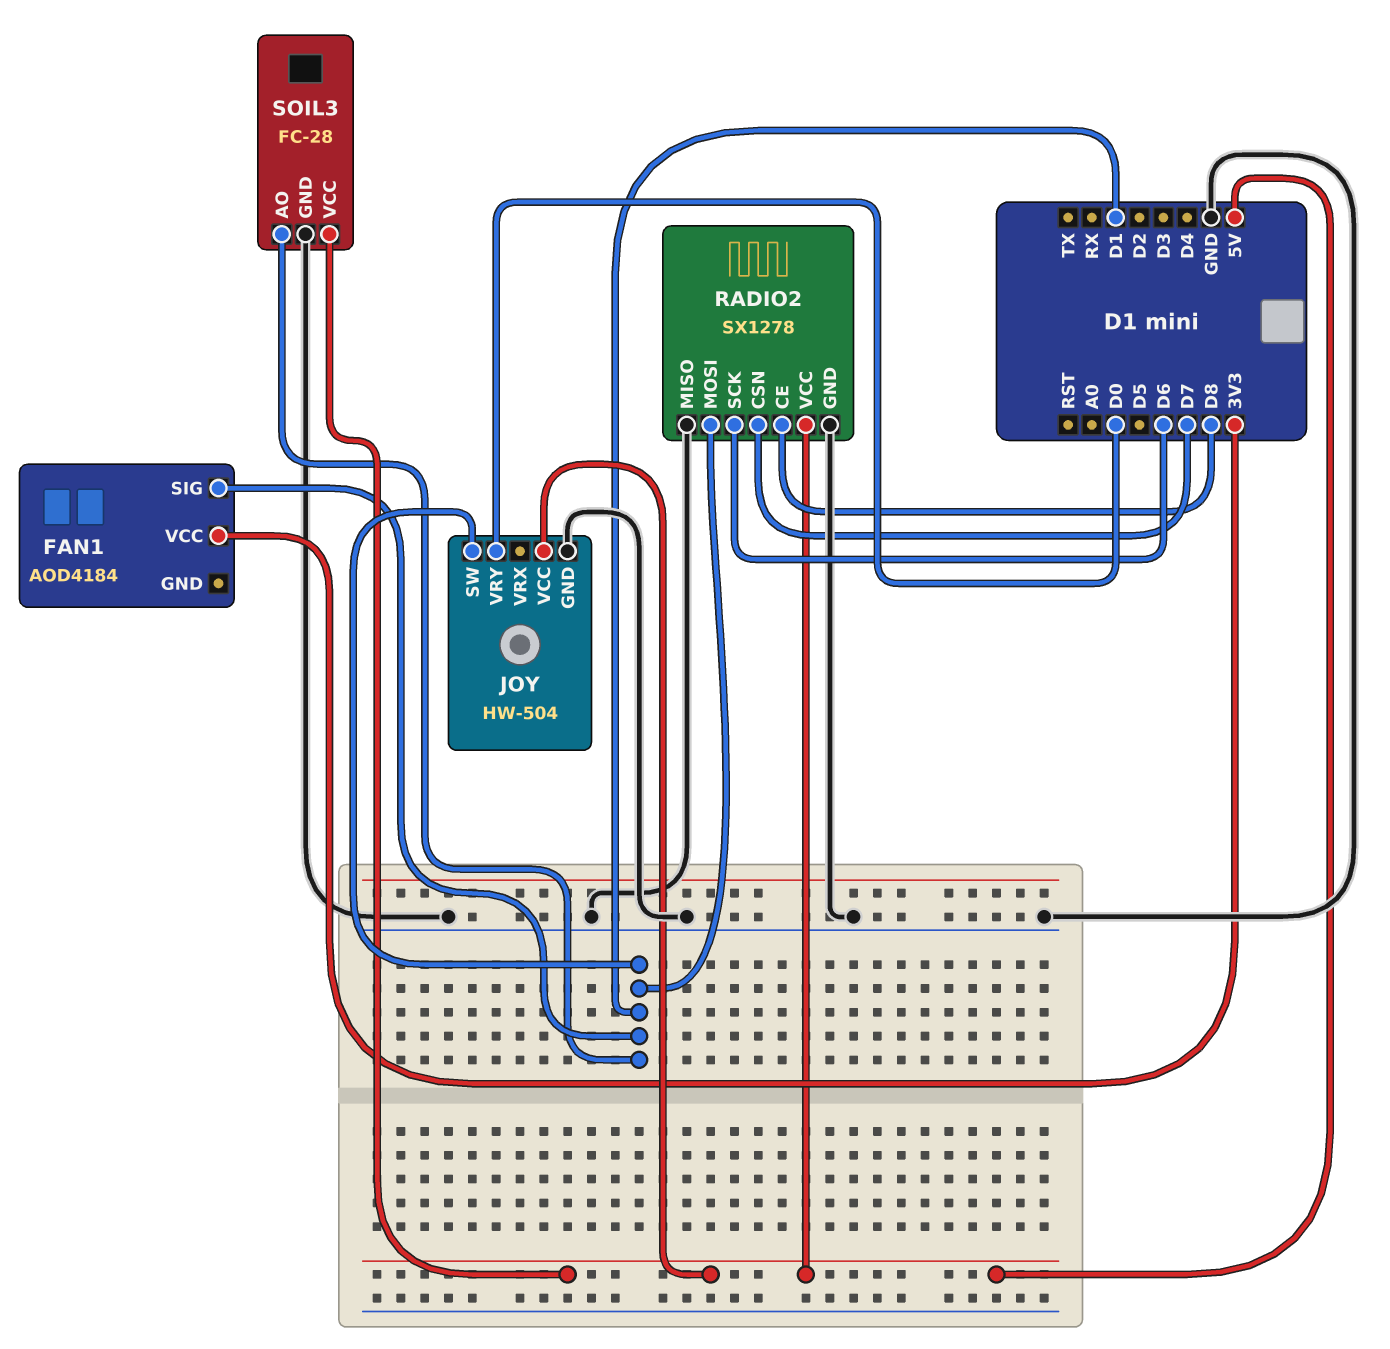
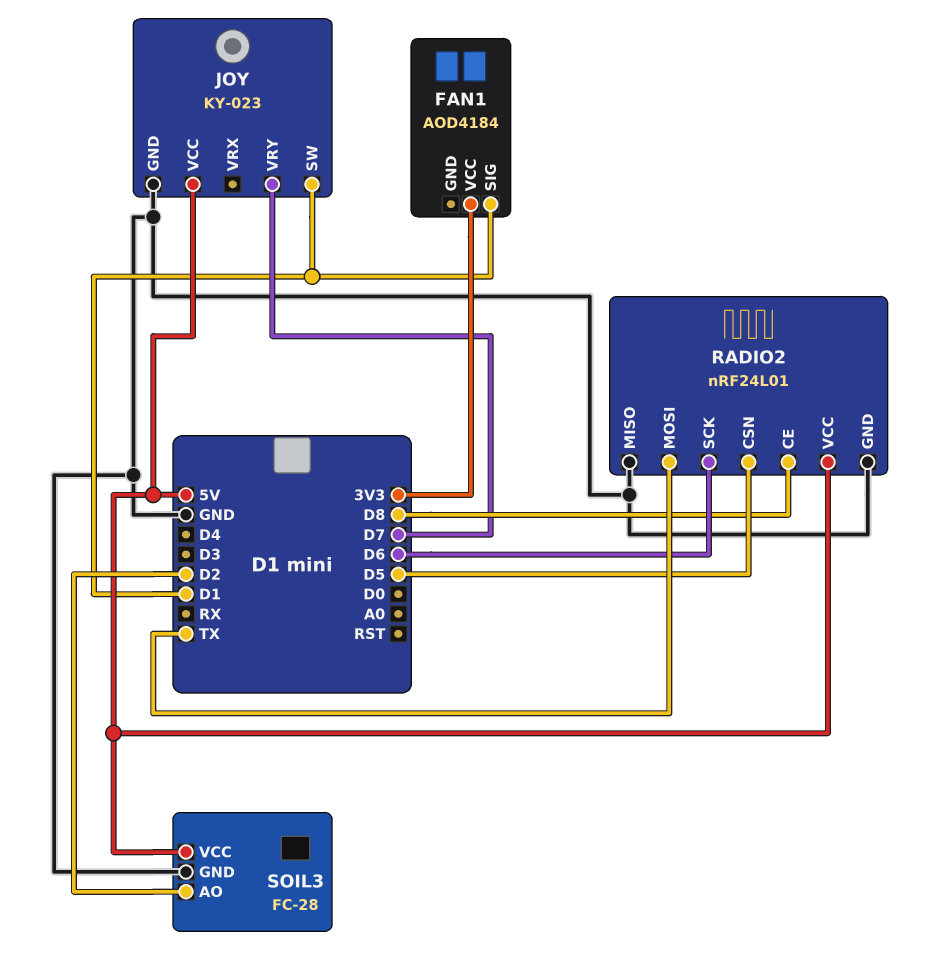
JOY: HW-504 -> KY-023
JOY pin VRY: D0 -> D7
RADIO2: SX1278 -> nRF24L01
RADIO2 pin CSN: D7 -> D5
RADIO2 pin MOSI: D1 -> TX
SOIL3 pin AO: D1 -> D2

